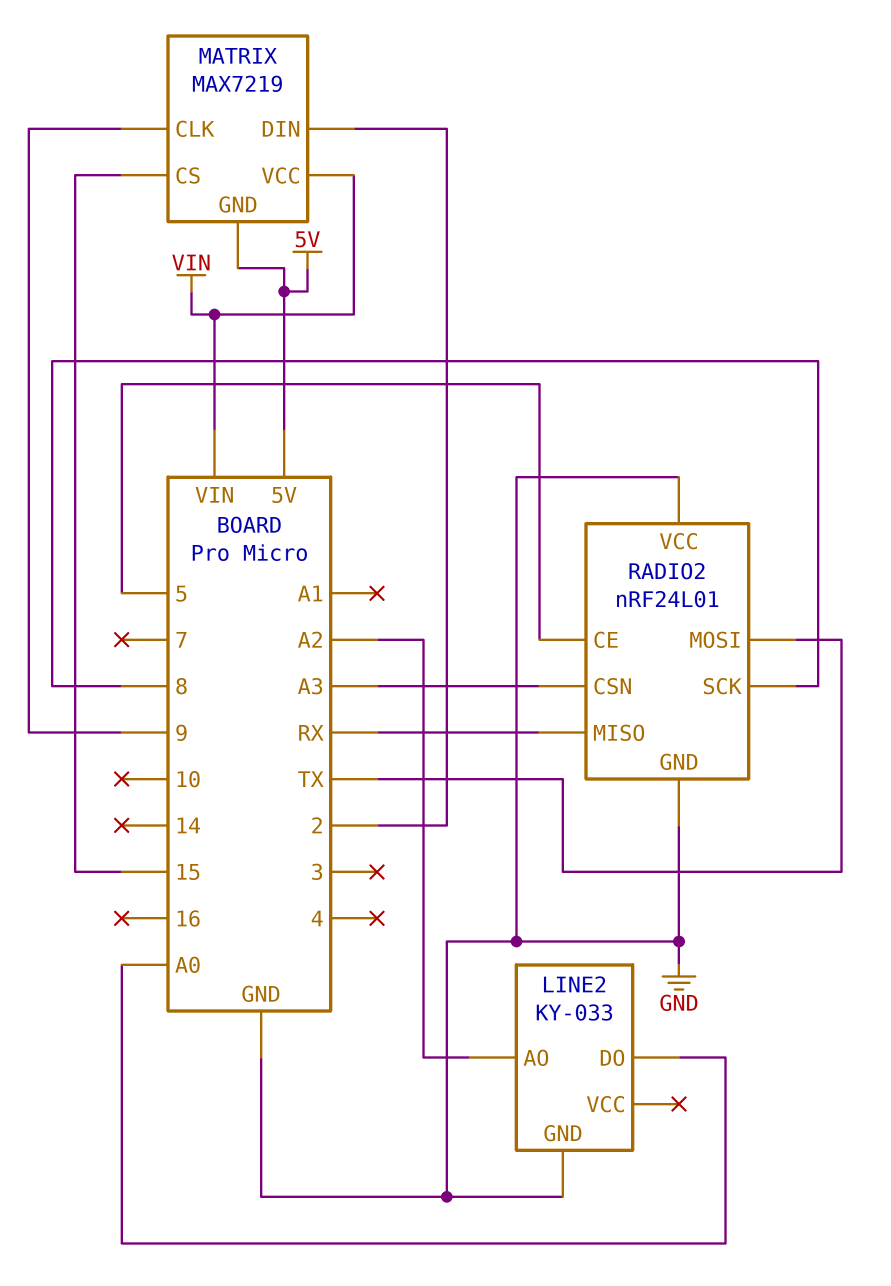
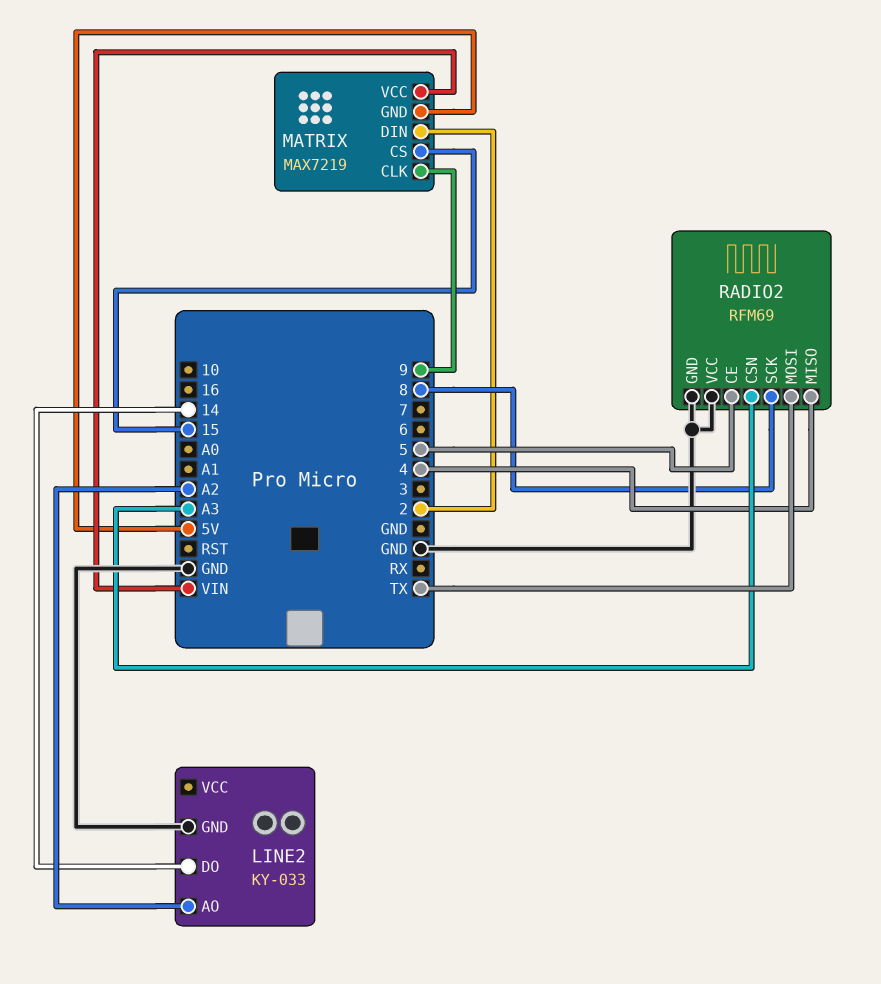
LINE2 pin DO: A0 -> 14
RADIO2: nRF24L01 -> RFM69
RADIO2 pin MISO: RX -> 4

